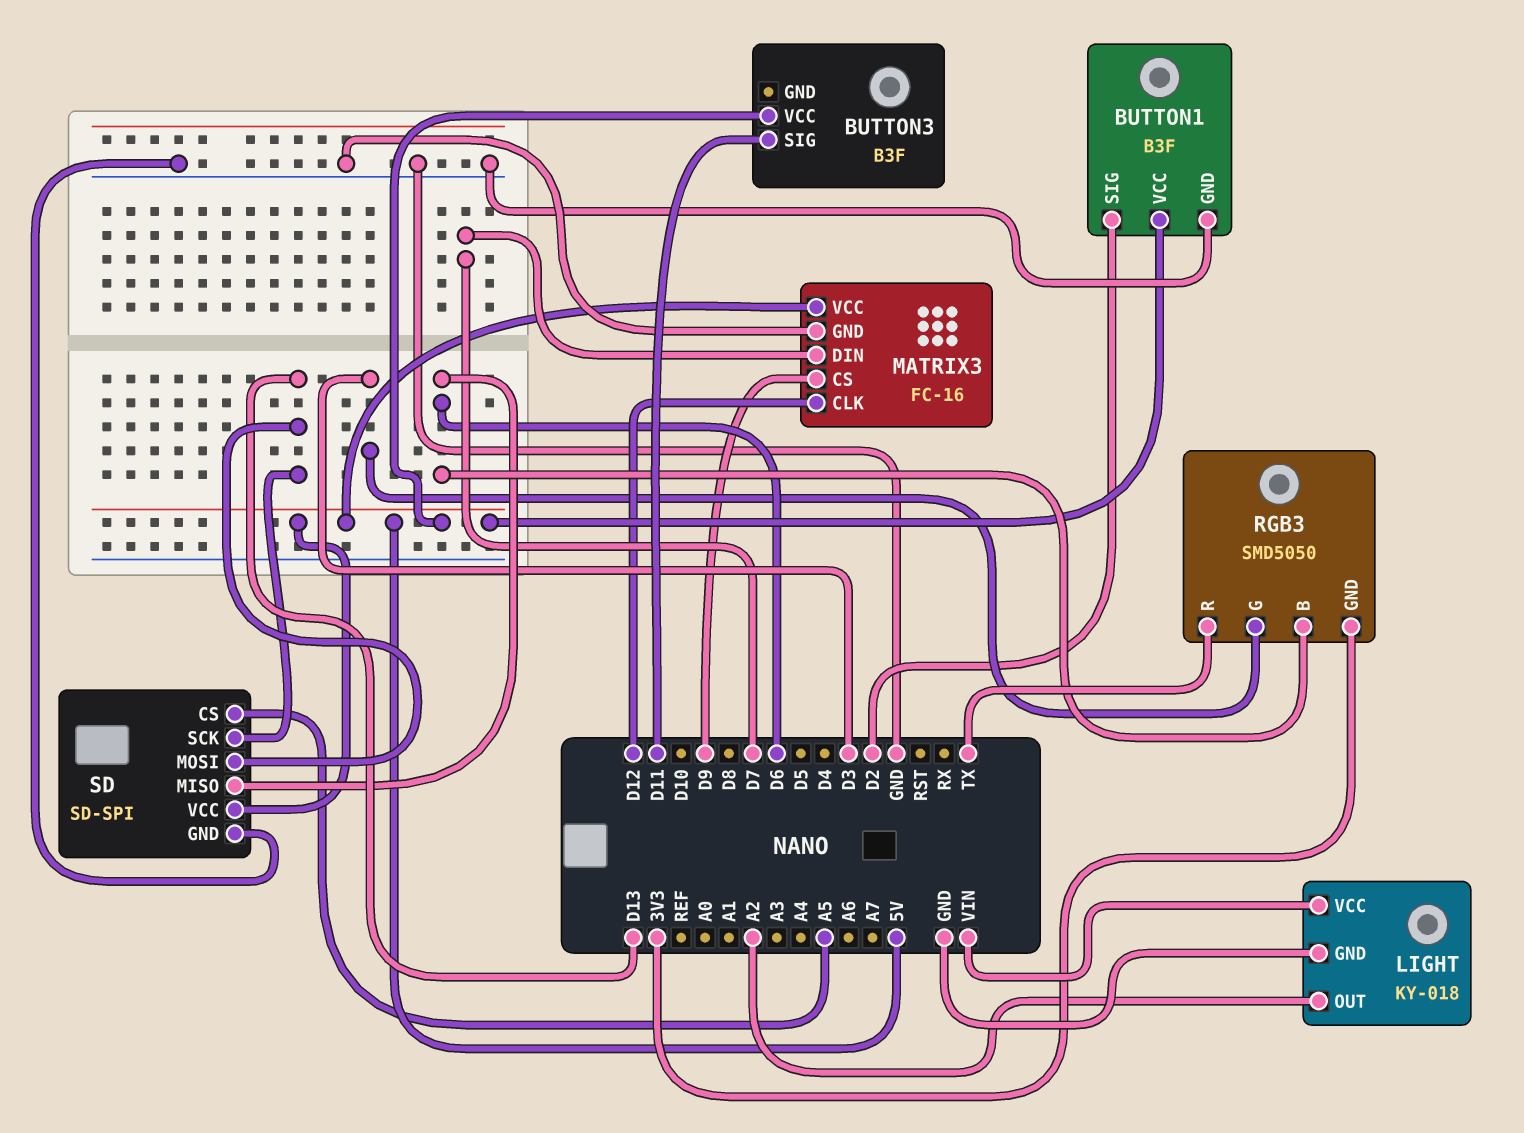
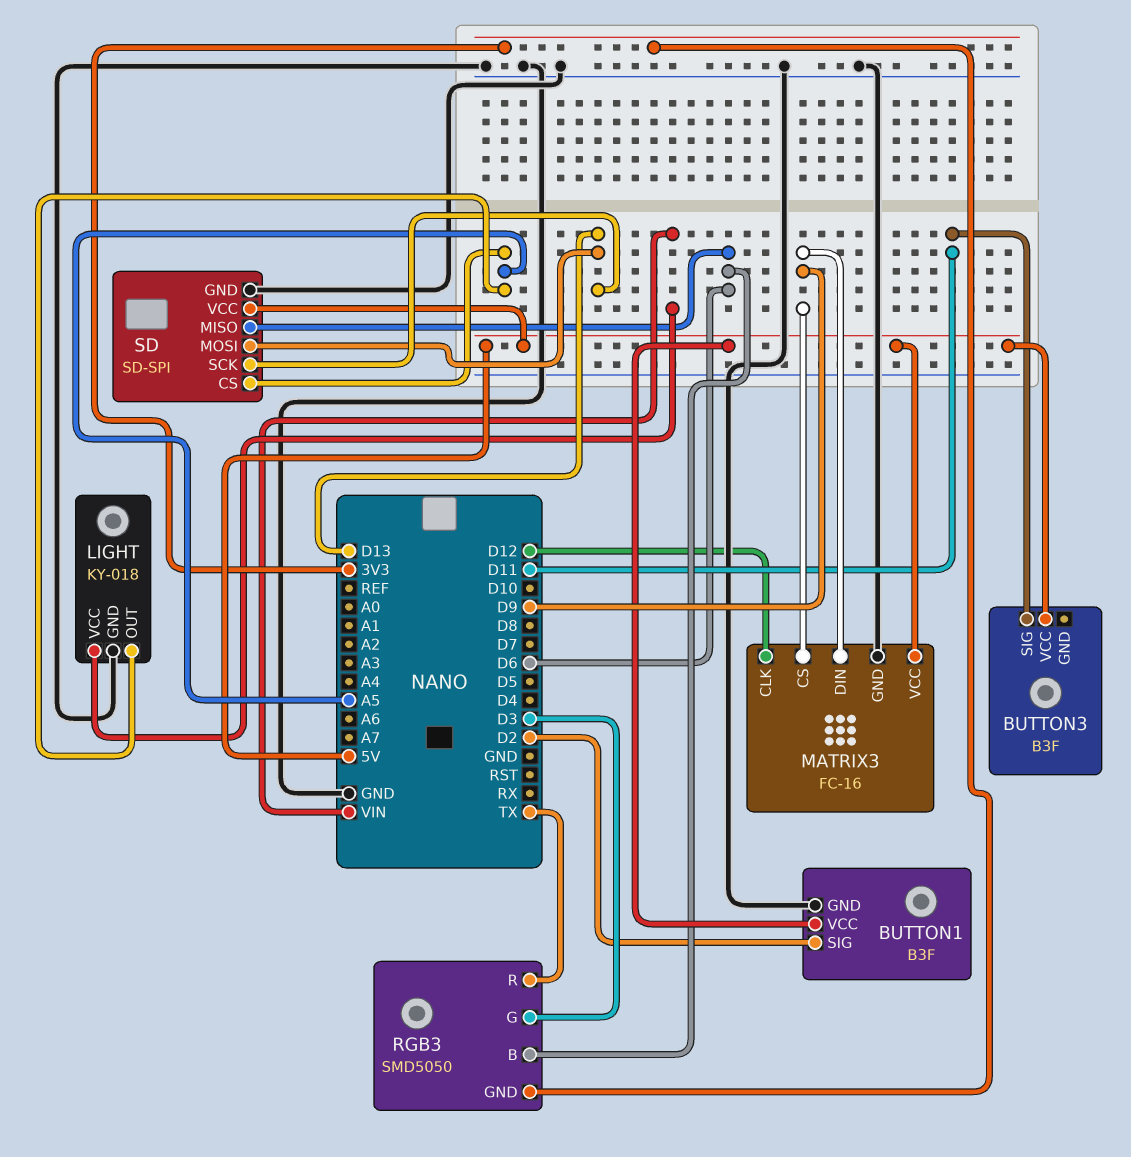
LIGHT pin OUT: A2 -> A5
MATRIX3 pin DIN: D7 -> D9

